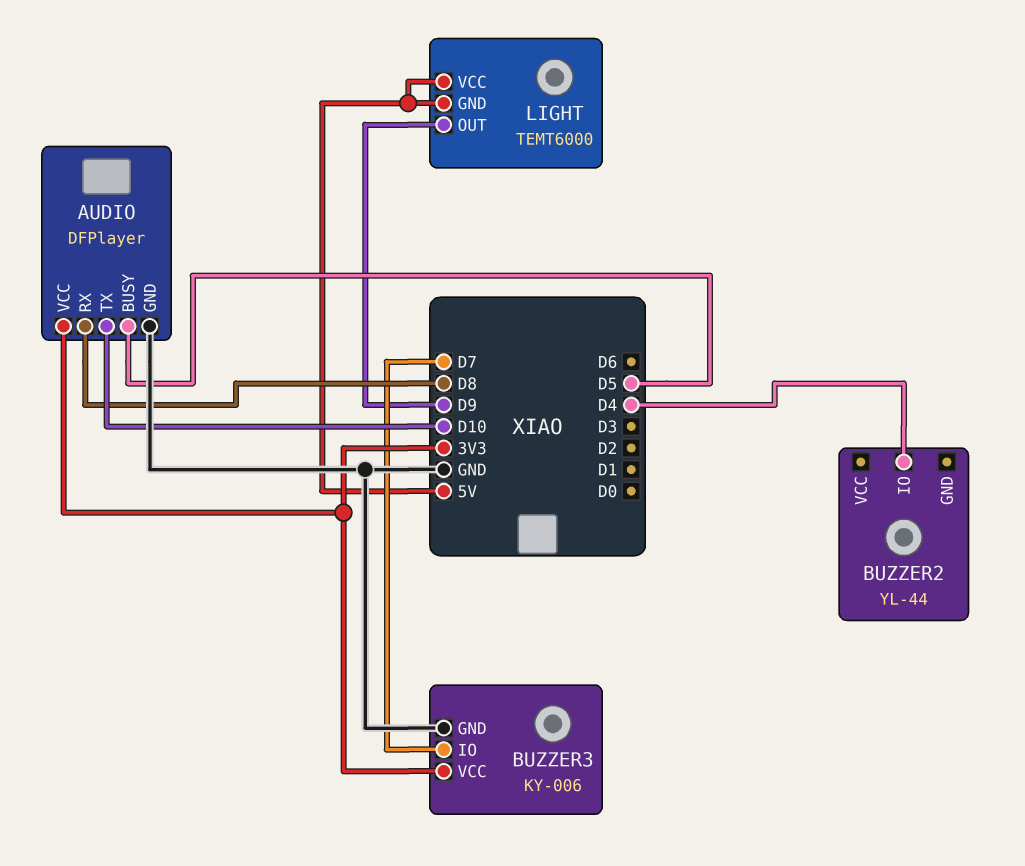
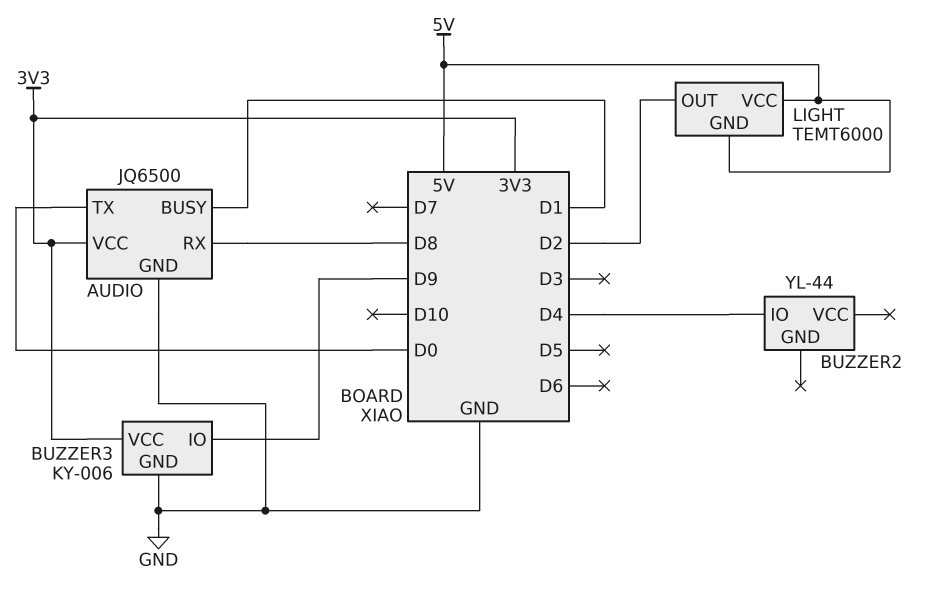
AUDIO: DFPlayer -> JQ6500
AUDIO pin BUSY: D5 -> D1
AUDIO pin TX: D10 -> D0
BUZZER3 pin IO: D7 -> D9
LIGHT pin OUT: D9 -> D2

